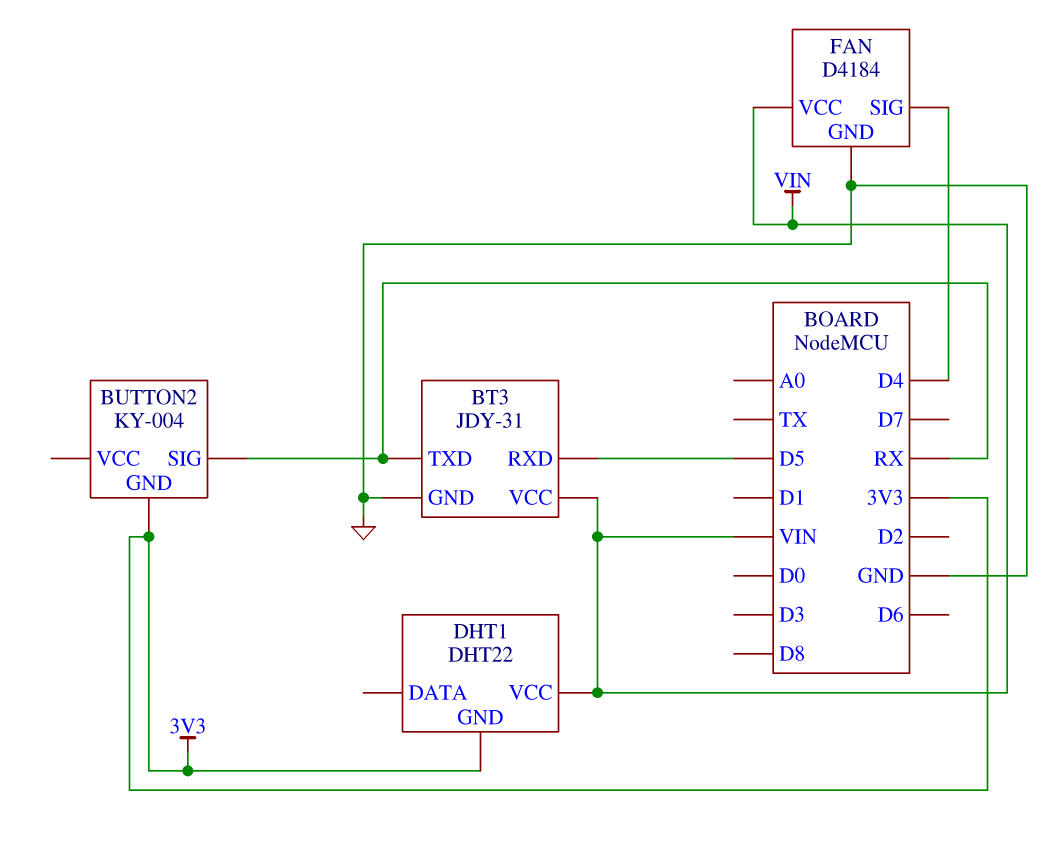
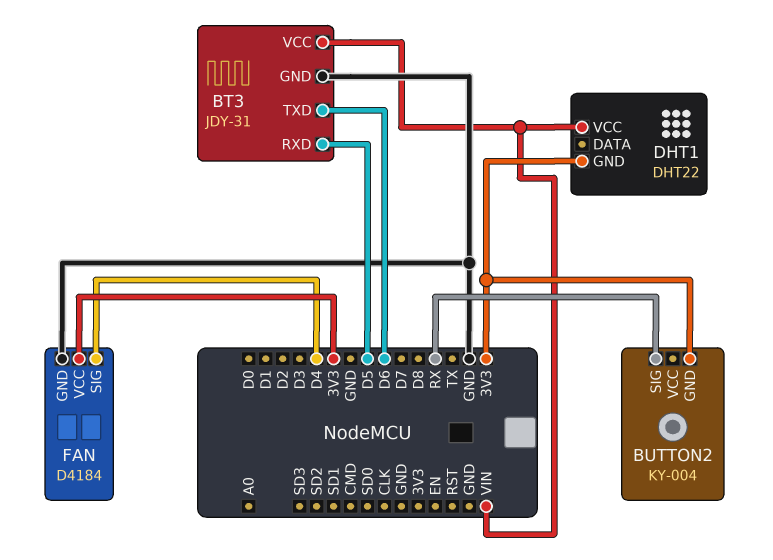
BT3 pin TXD: RX -> D6
FAN pin VCC: VIN -> 3V3

